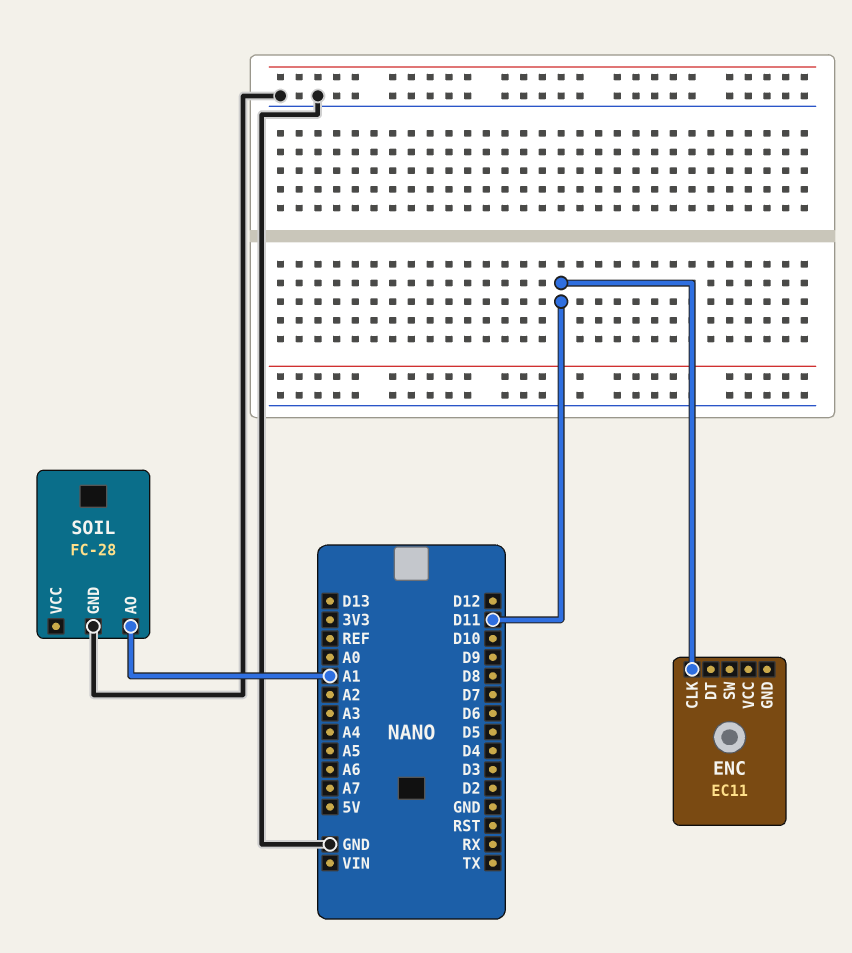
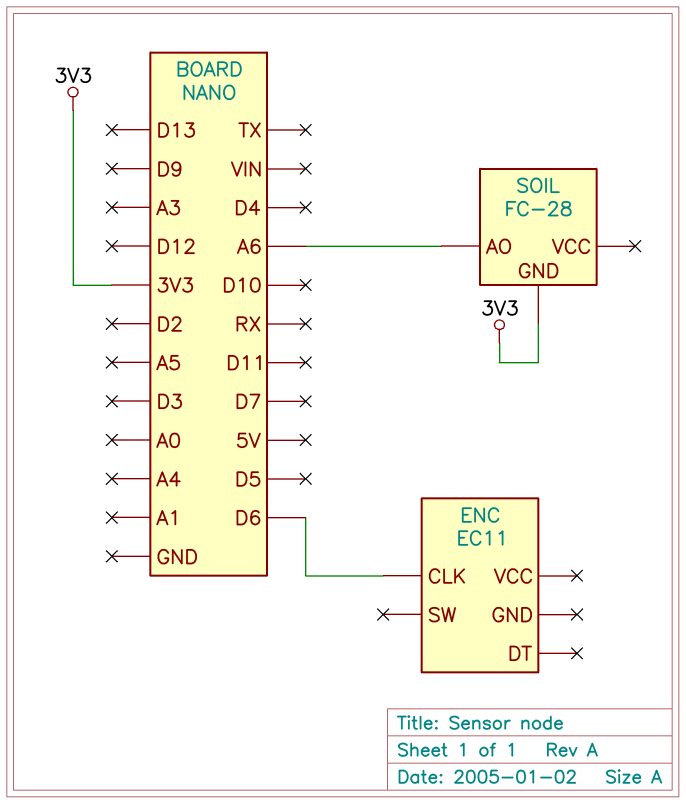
ENC pin CLK: D11 -> D6
SOIL pin AO: A1 -> A6
SOIL pin GND: GND -> 3V3

